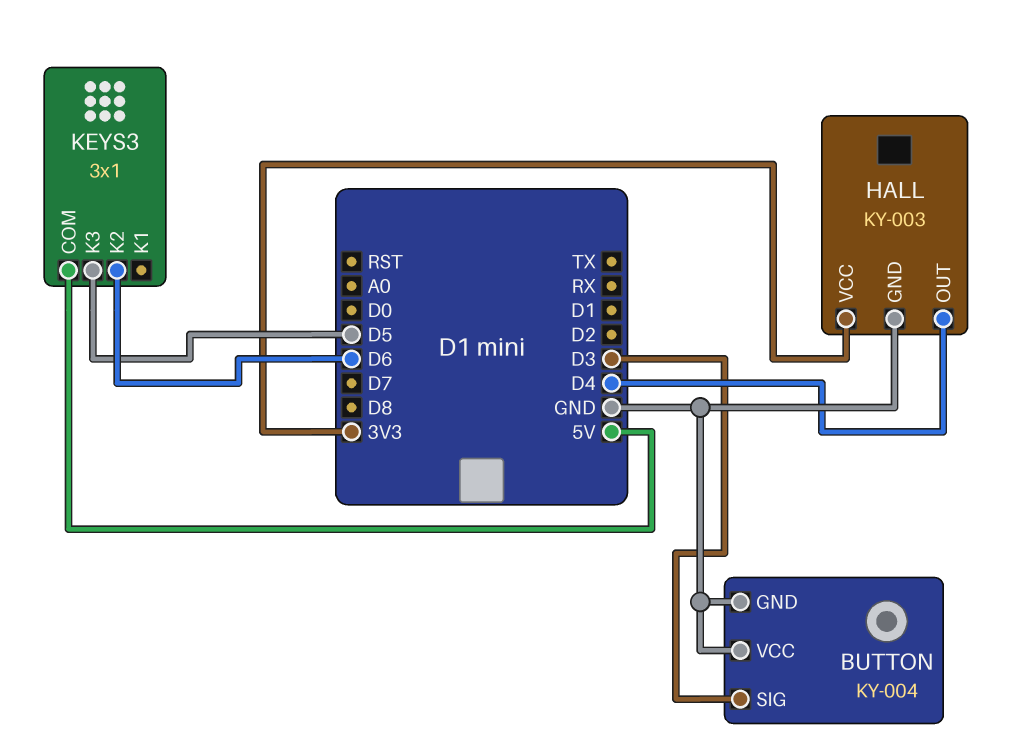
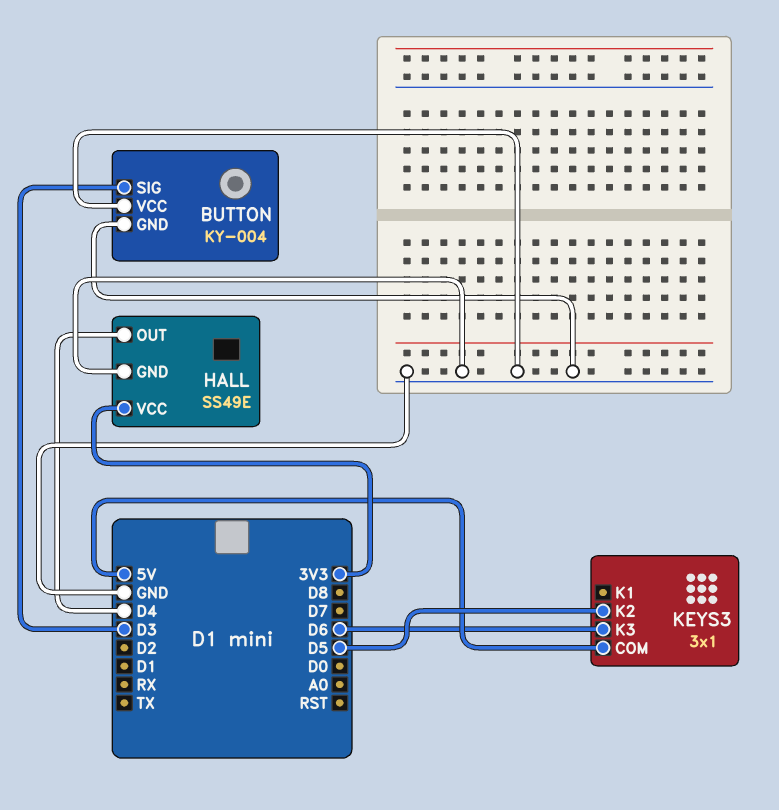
HALL: KY-003 -> SS49E
KEYS3 pin K2: D6 -> D5
KEYS3 pin K3: D5 -> D6

